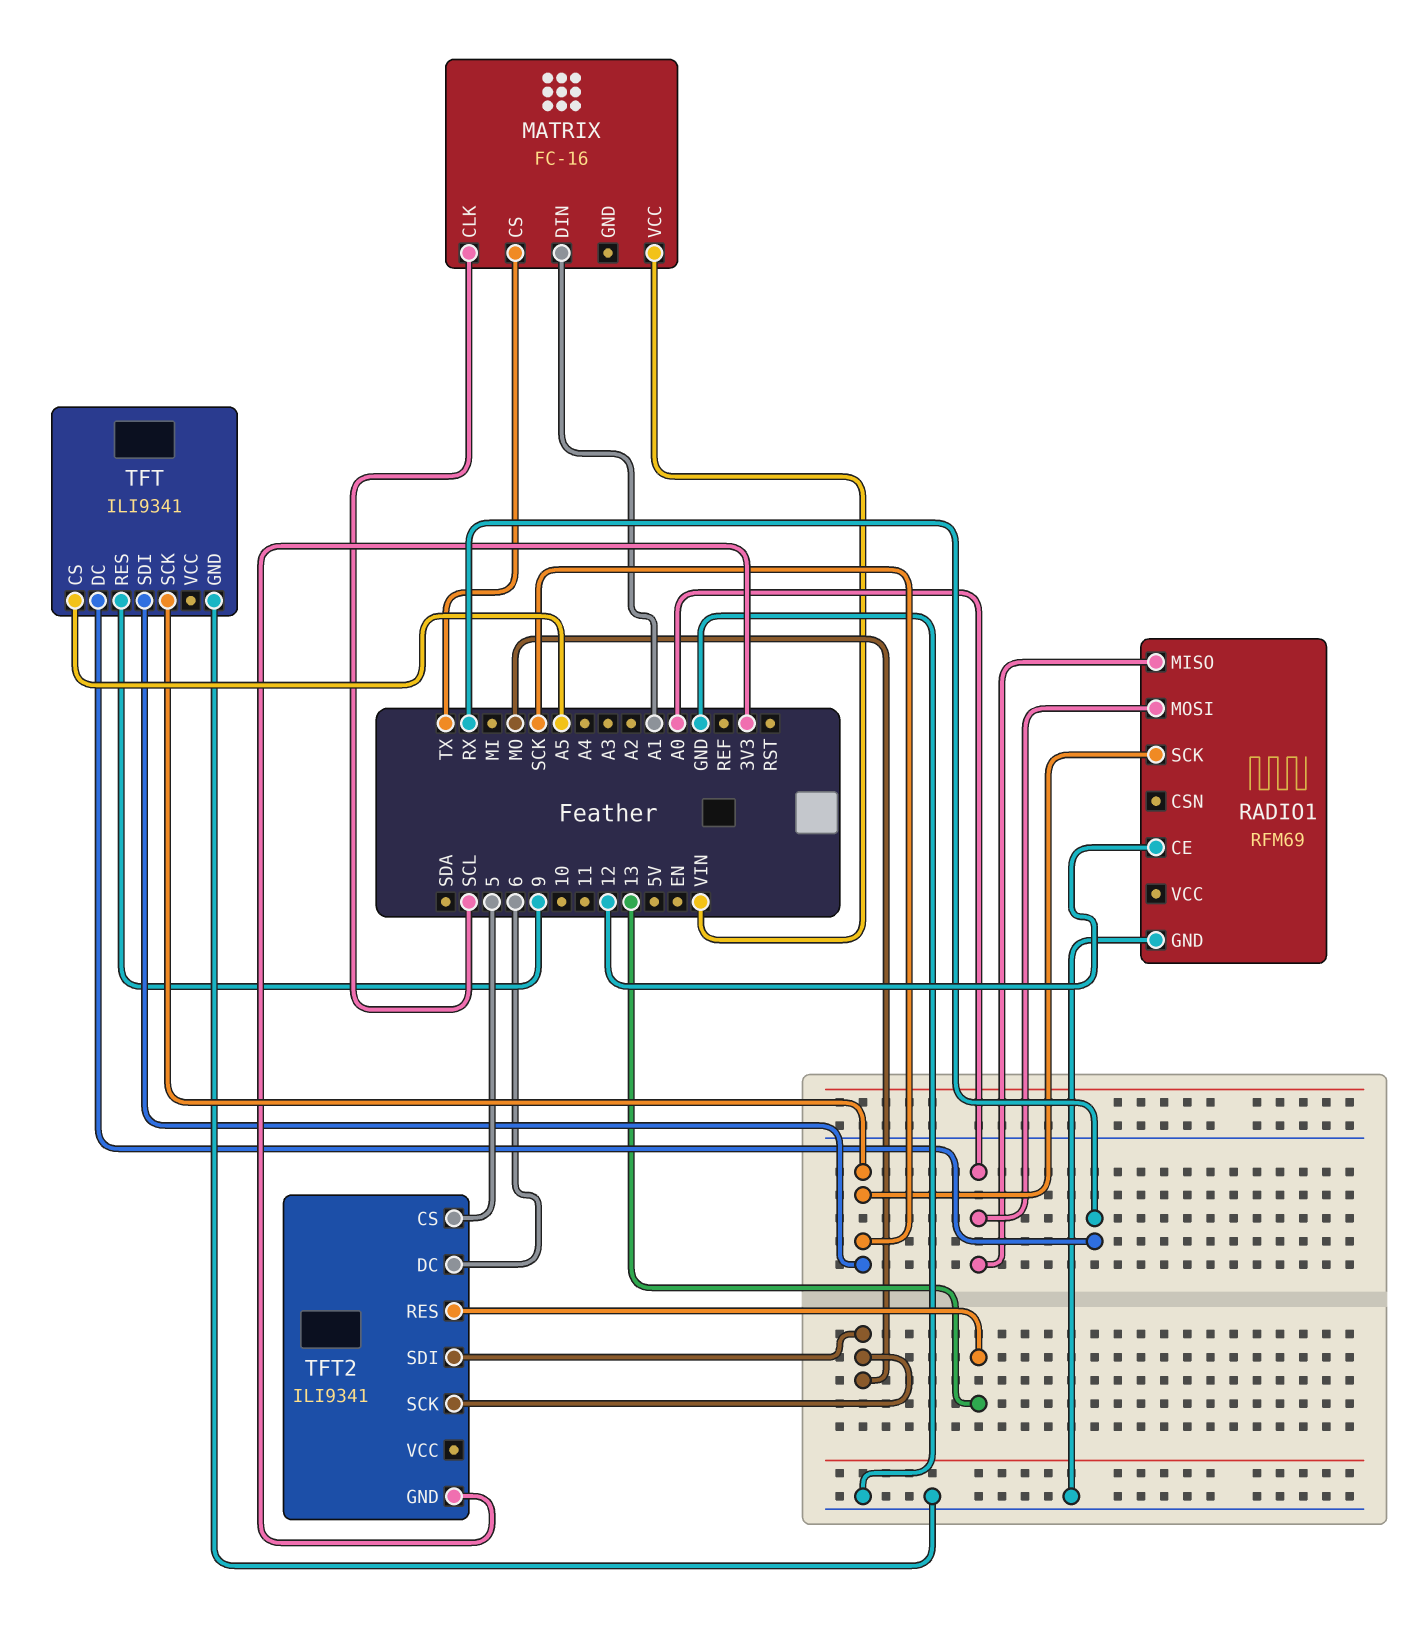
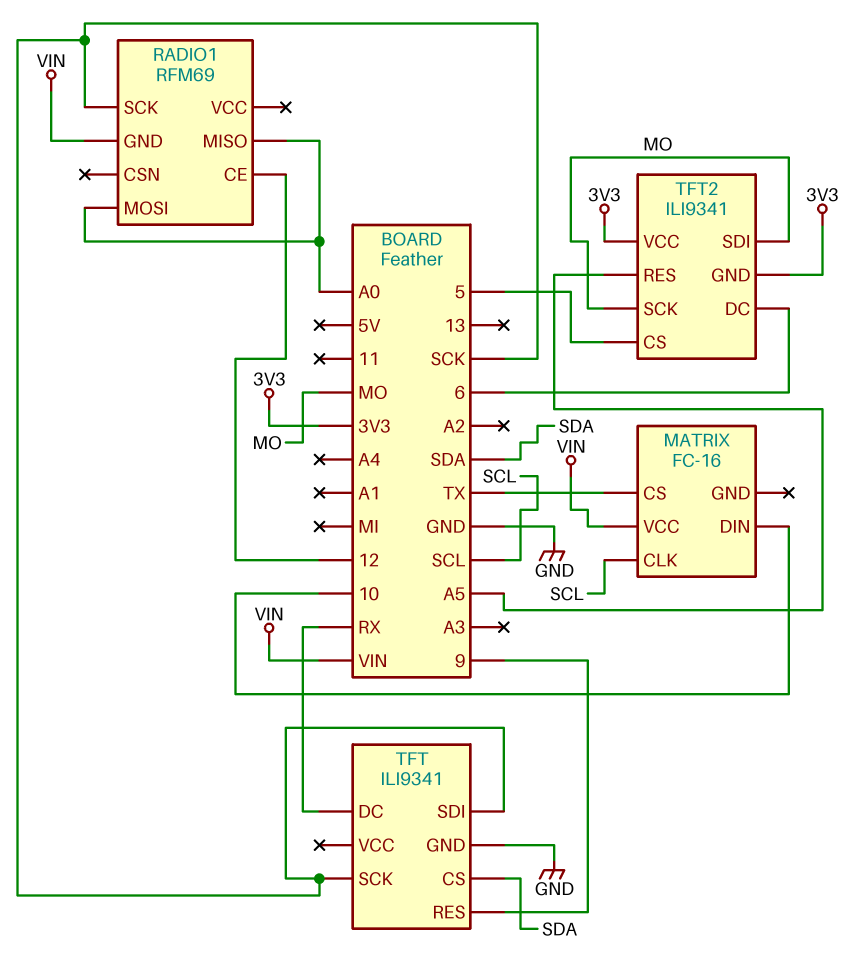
MATRIX pin DIN: A1 -> 10
RADIO1 pin GND: GND -> VIN
TFT pin CS: A5 -> SDA
TFT2 pin RES: 13 -> A5
TFT2 pin VCC: none -> 3V3

